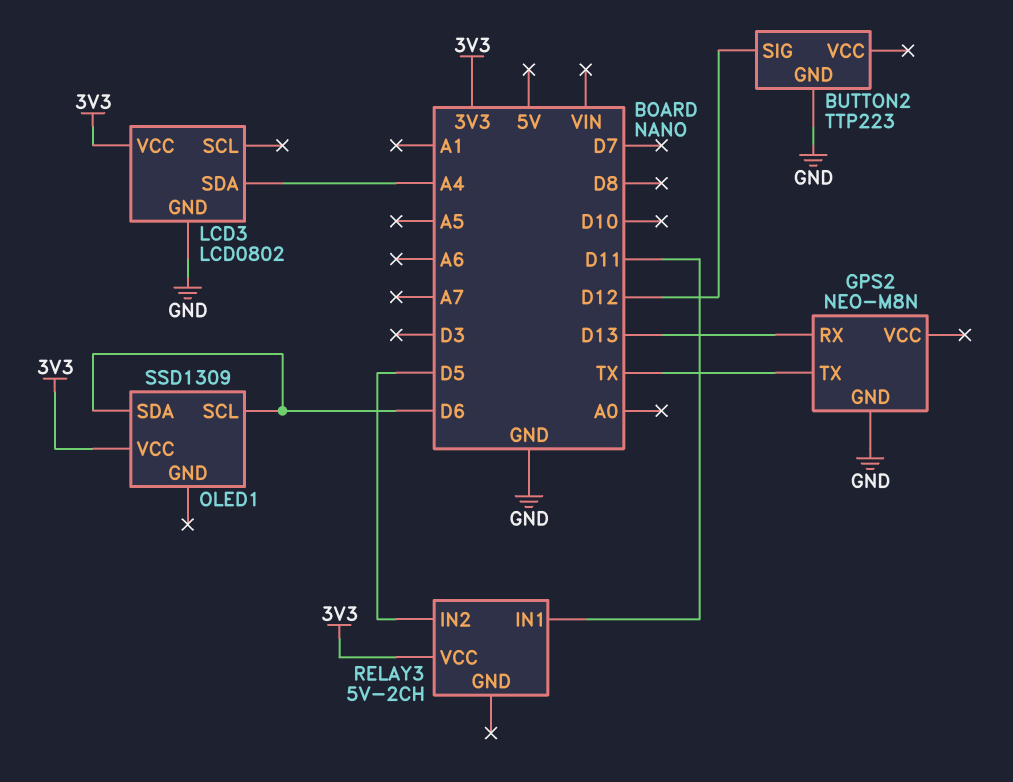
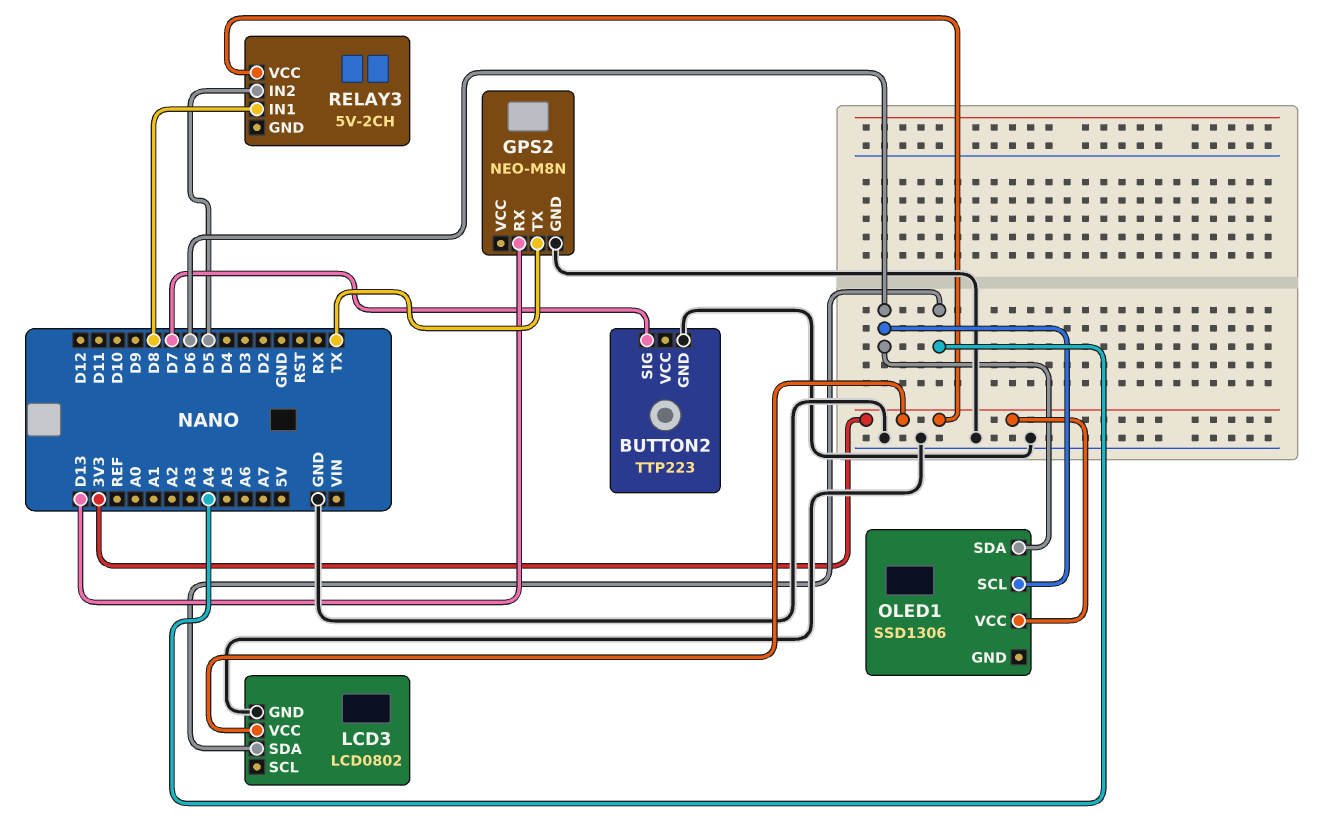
BUTTON2 pin SIG: D12 -> D7
OLED1: SSD1309 -> SSD1306
RELAY3 pin IN1: D11 -> D8

